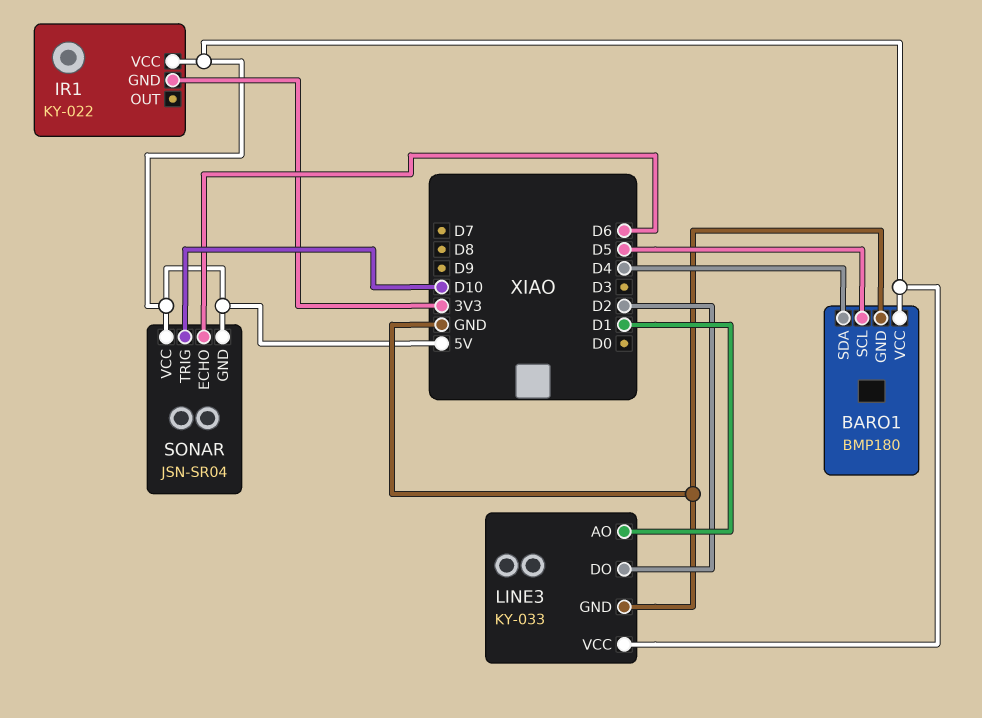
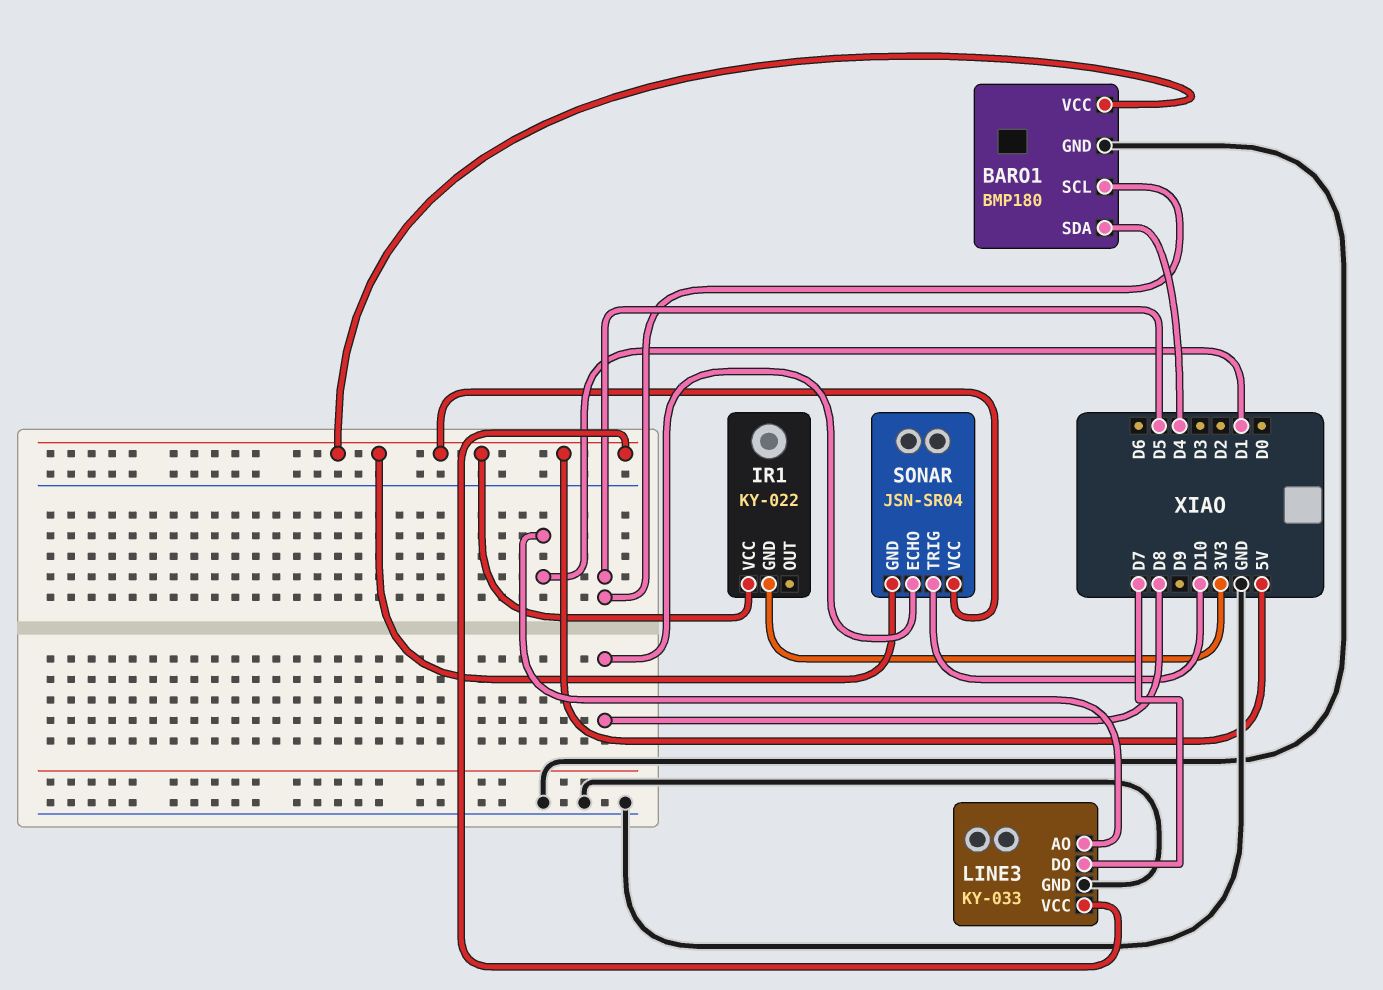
LINE3 pin DO: D2 -> D7
SONAR pin ECHO: D6 -> D8

